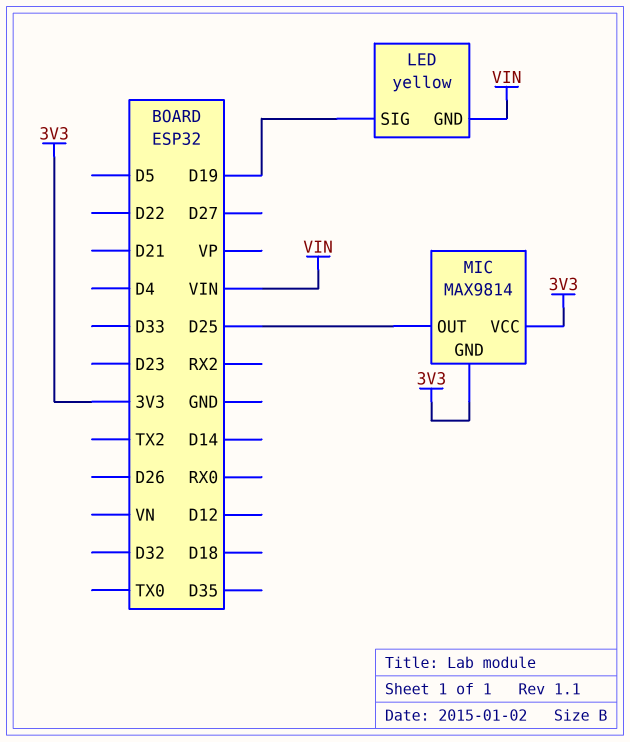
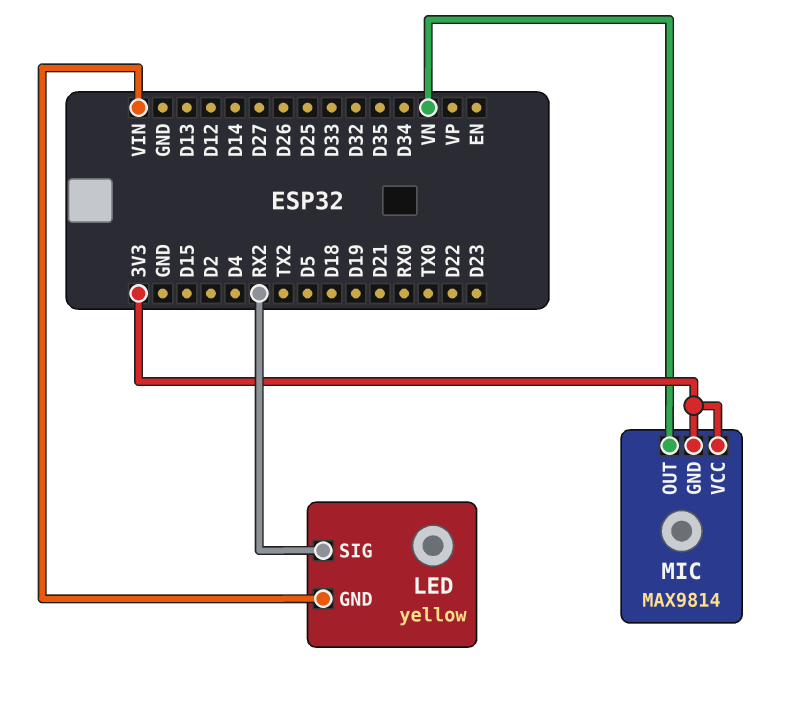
LED pin SIG: D19 -> RX2
MIC pin OUT: D25 -> VN

